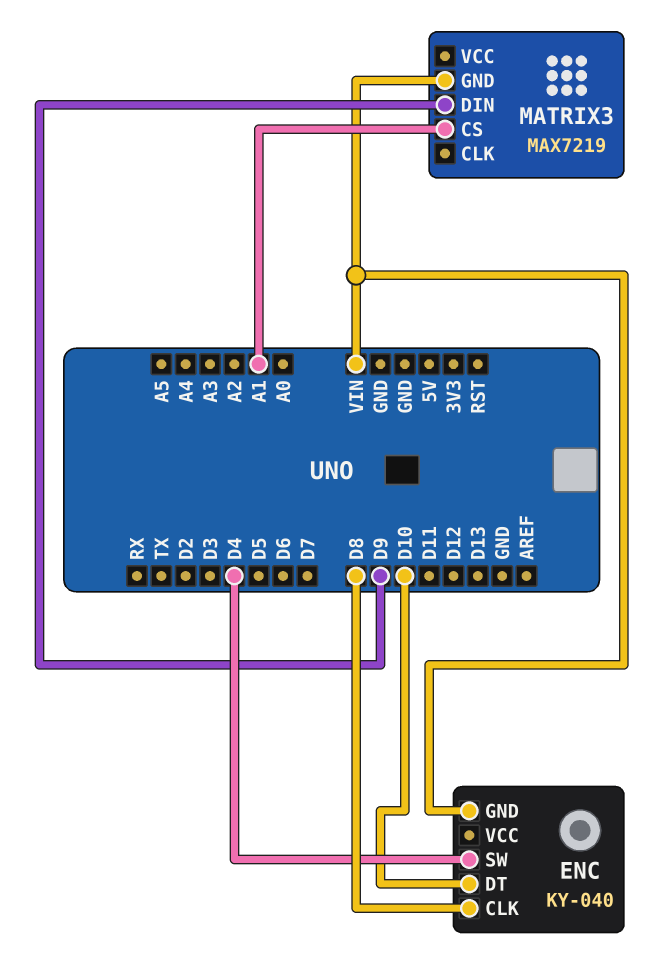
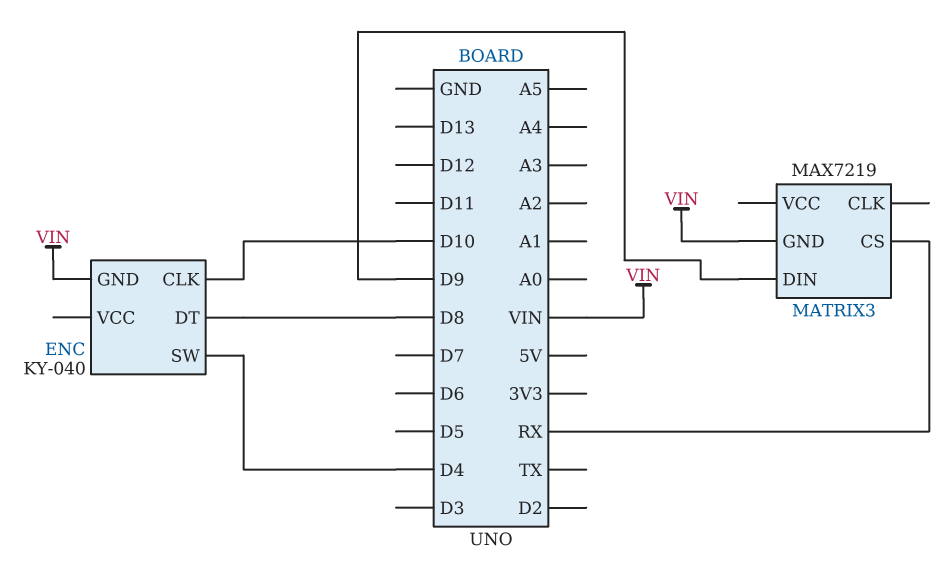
ENC pin CLK: D8 -> D10
ENC pin DT: D10 -> D8
MATRIX3 pin CS: A1 -> RX

